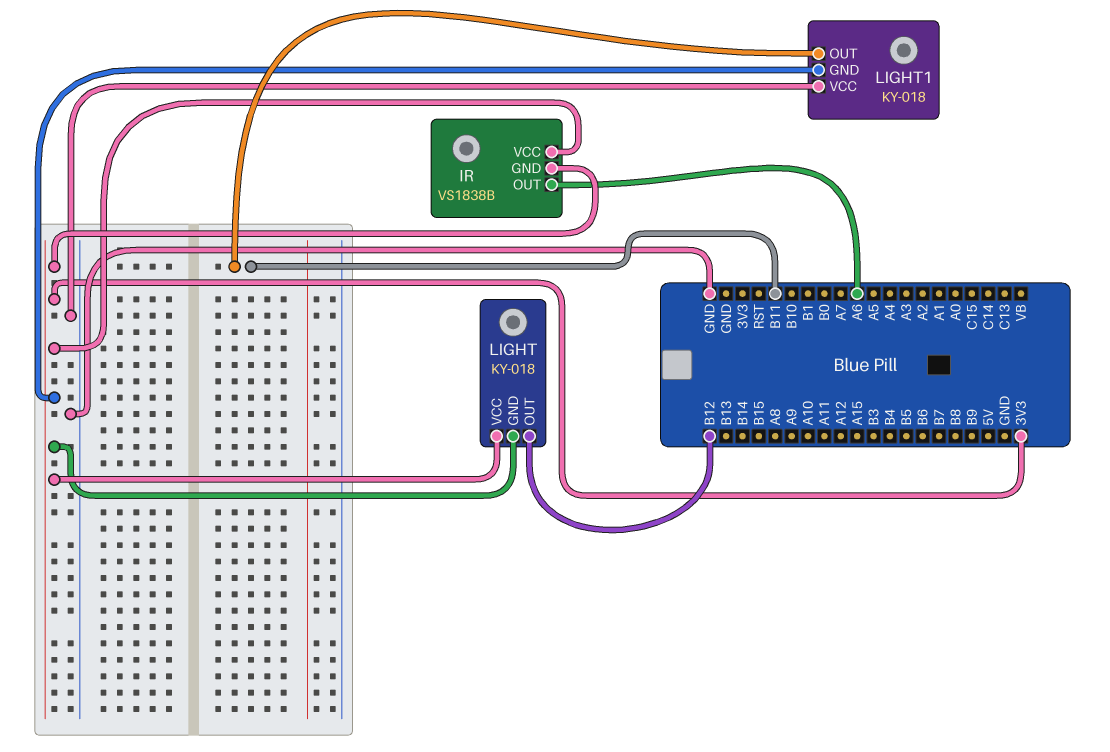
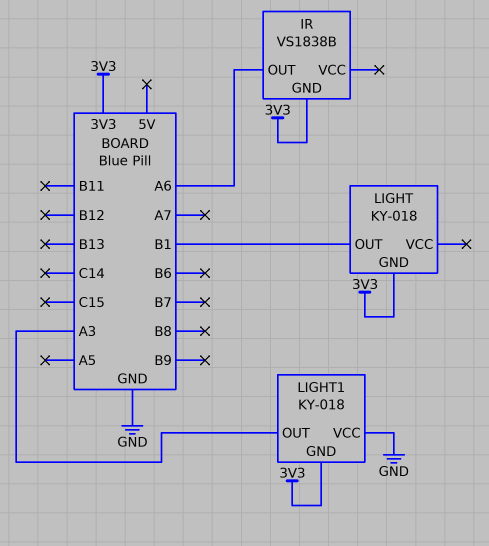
IR pin VCC: 3V3 -> none
LIGHT pin OUT: B12 -> B1
LIGHT pin VCC: 3V3 -> none
LIGHT1 pin OUT: B11 -> A3

